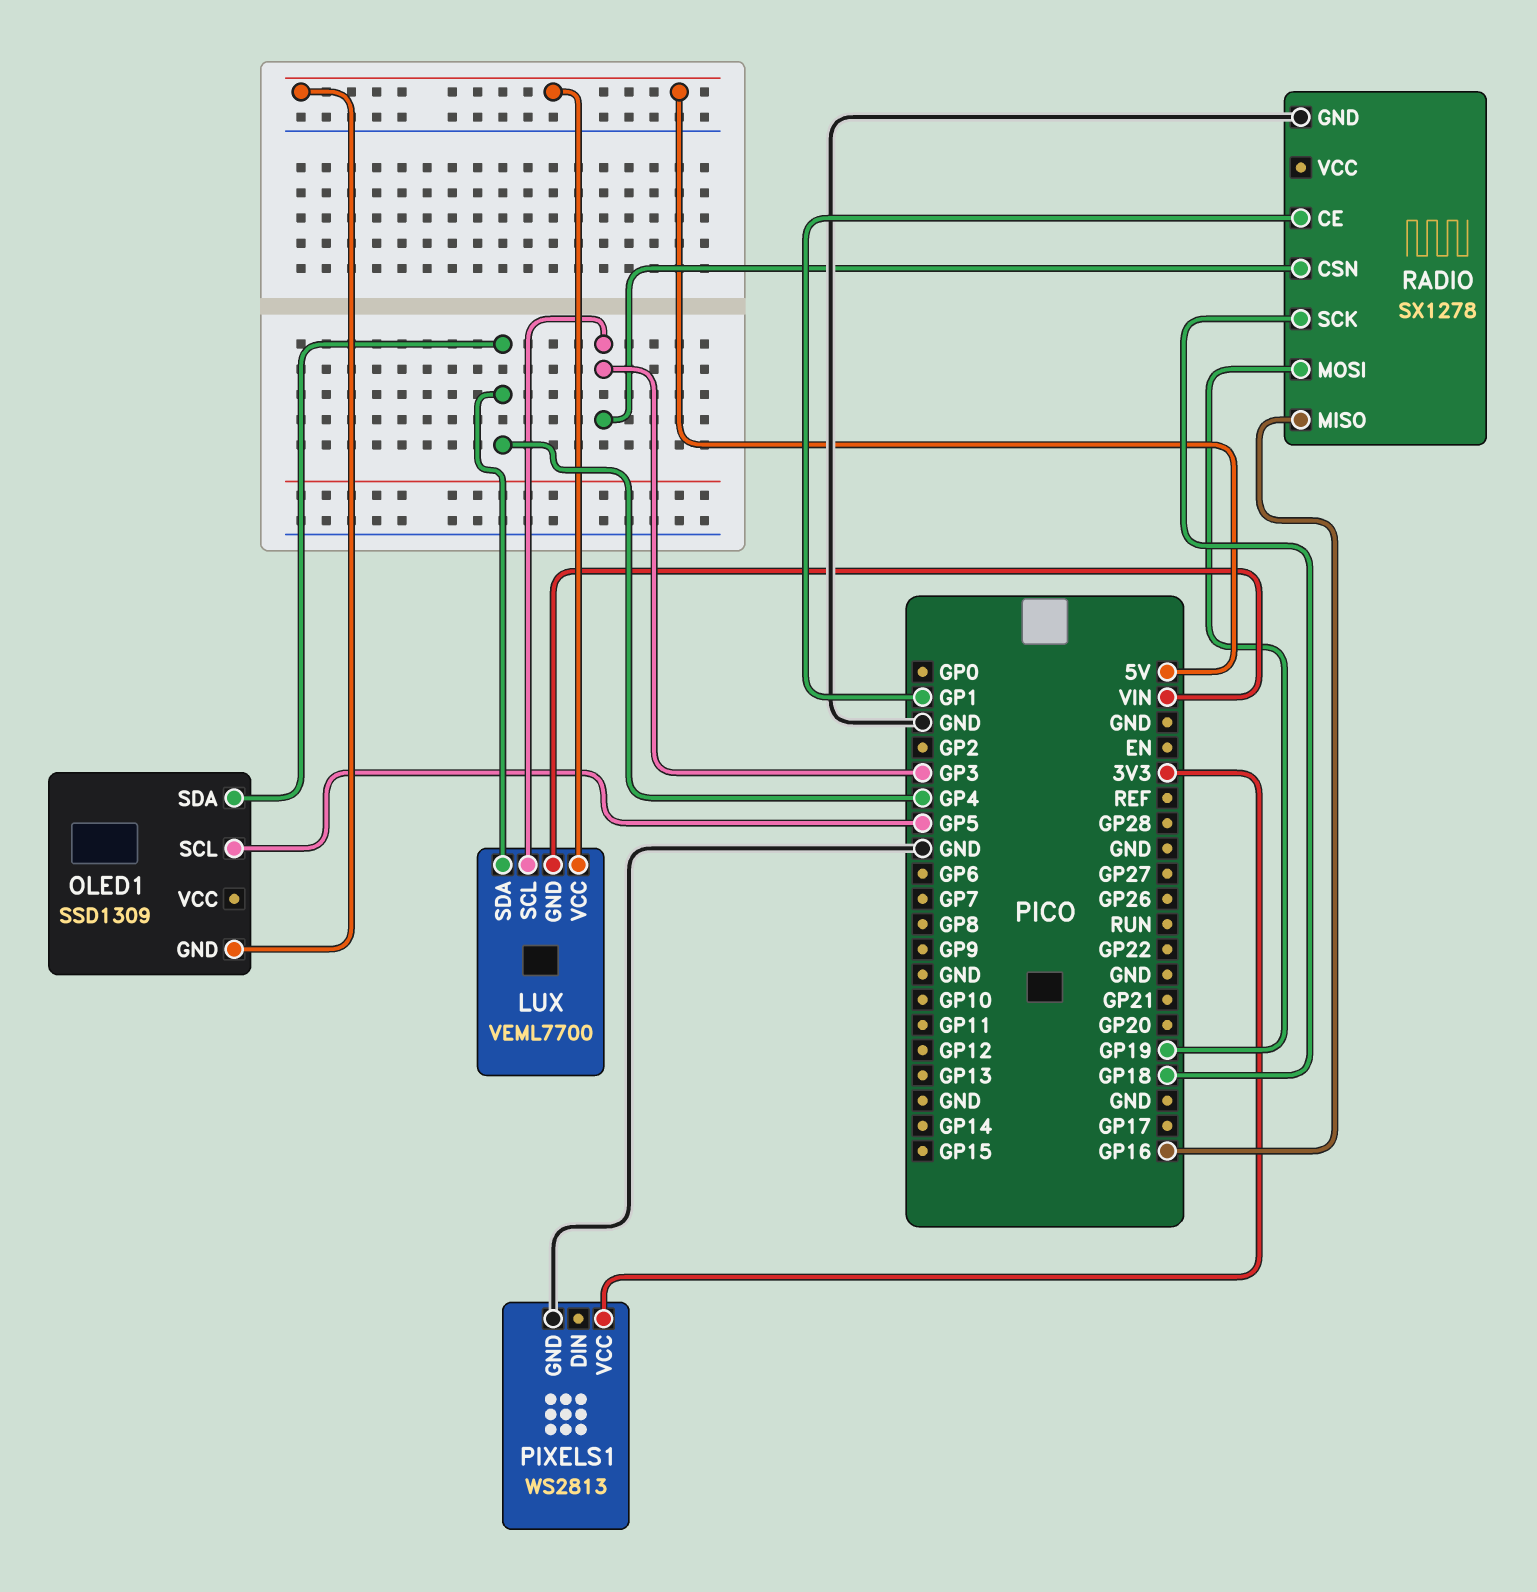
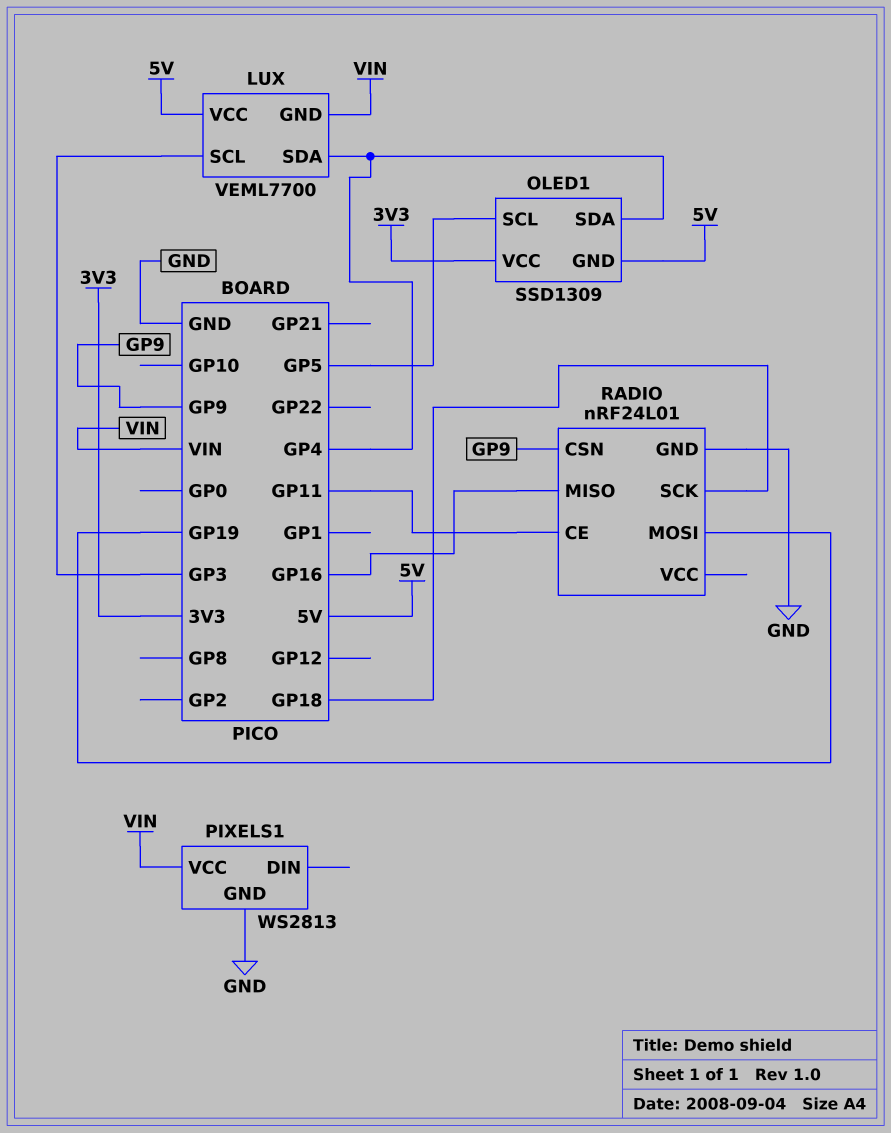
OLED1 pin VCC: none -> 3V3
PIXELS1 pin VCC: 3V3 -> VIN
RADIO: SX1278 -> nRF24L01
RADIO pin CE: GP1 -> GP11
RADIO pin CSN: GP3 -> GP9

